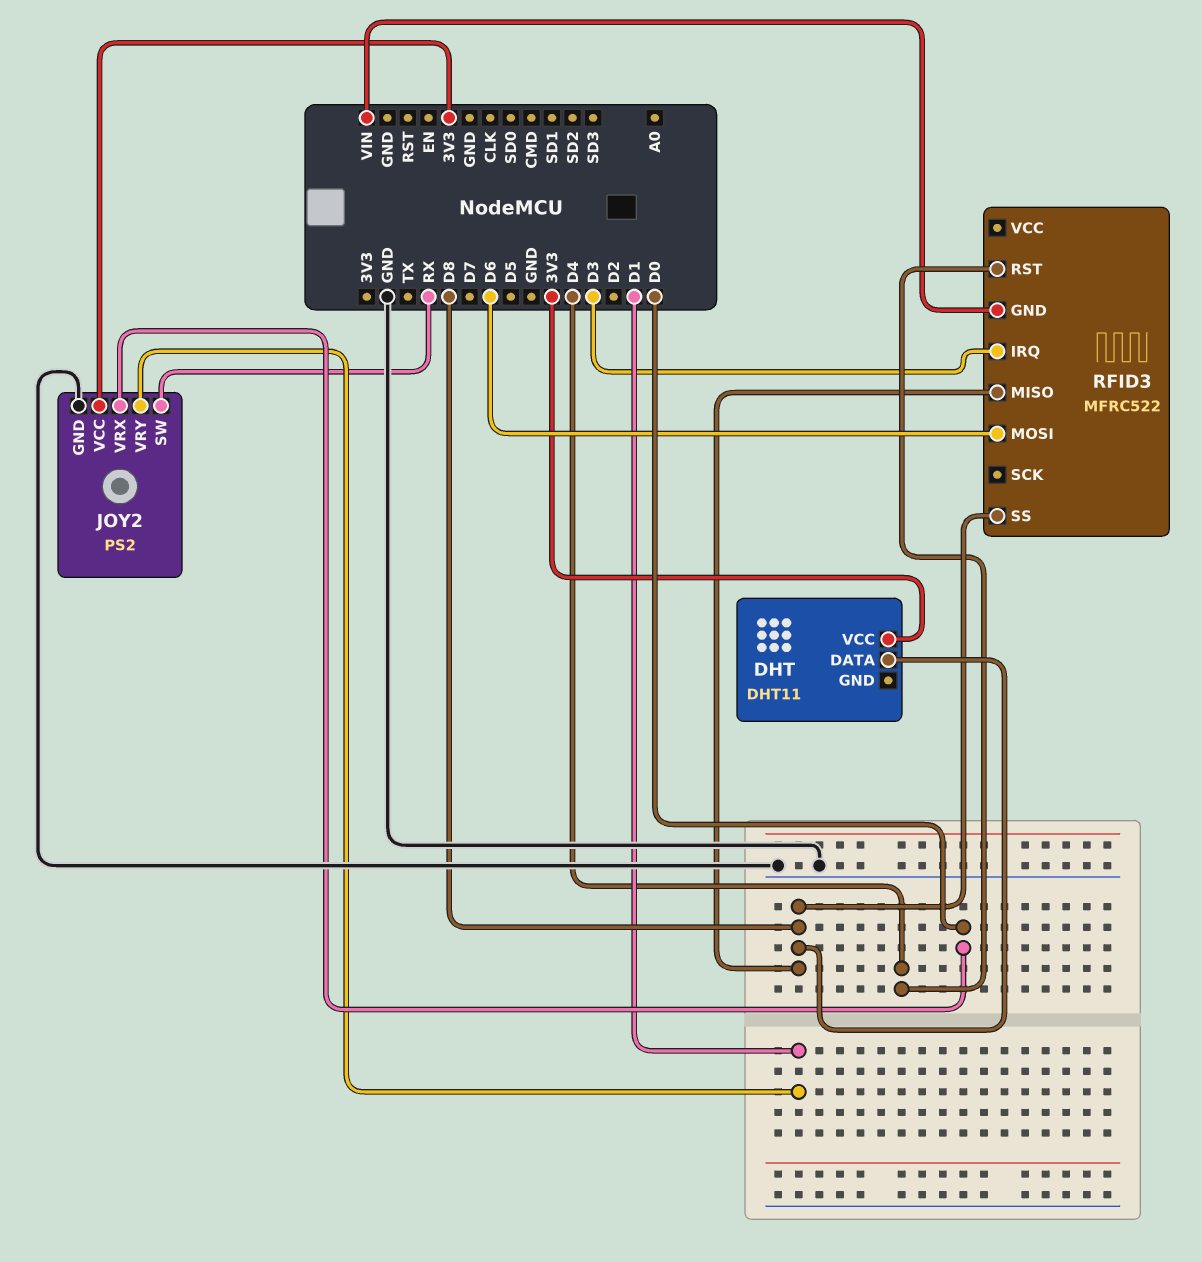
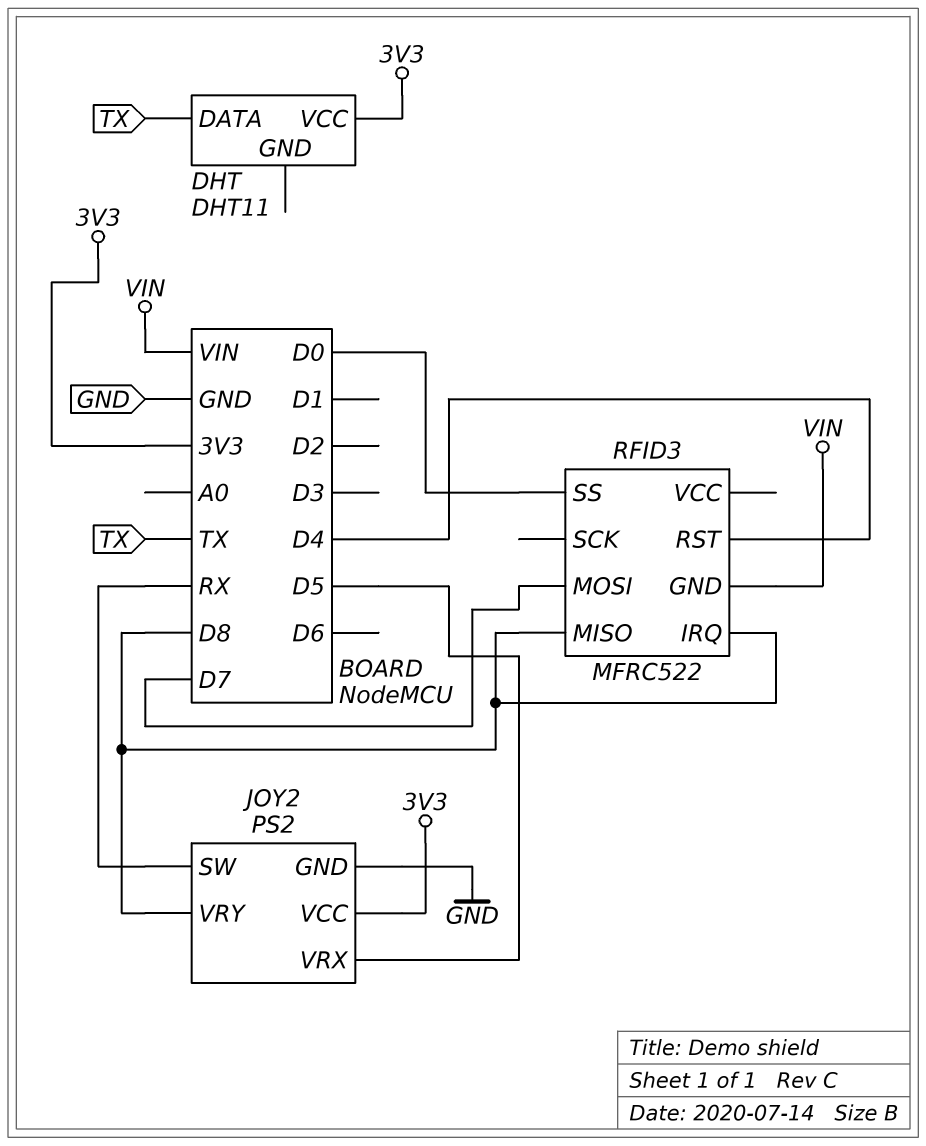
DHT pin DATA: D8 -> TX
JOY2 pin VRX: D0 -> D5
JOY2 pin VRY: D1 -> D8
RFID3 pin IRQ: D3 -> D8
RFID3 pin MOSI: D6 -> D7
RFID3 pin SS: D8 -> D0

